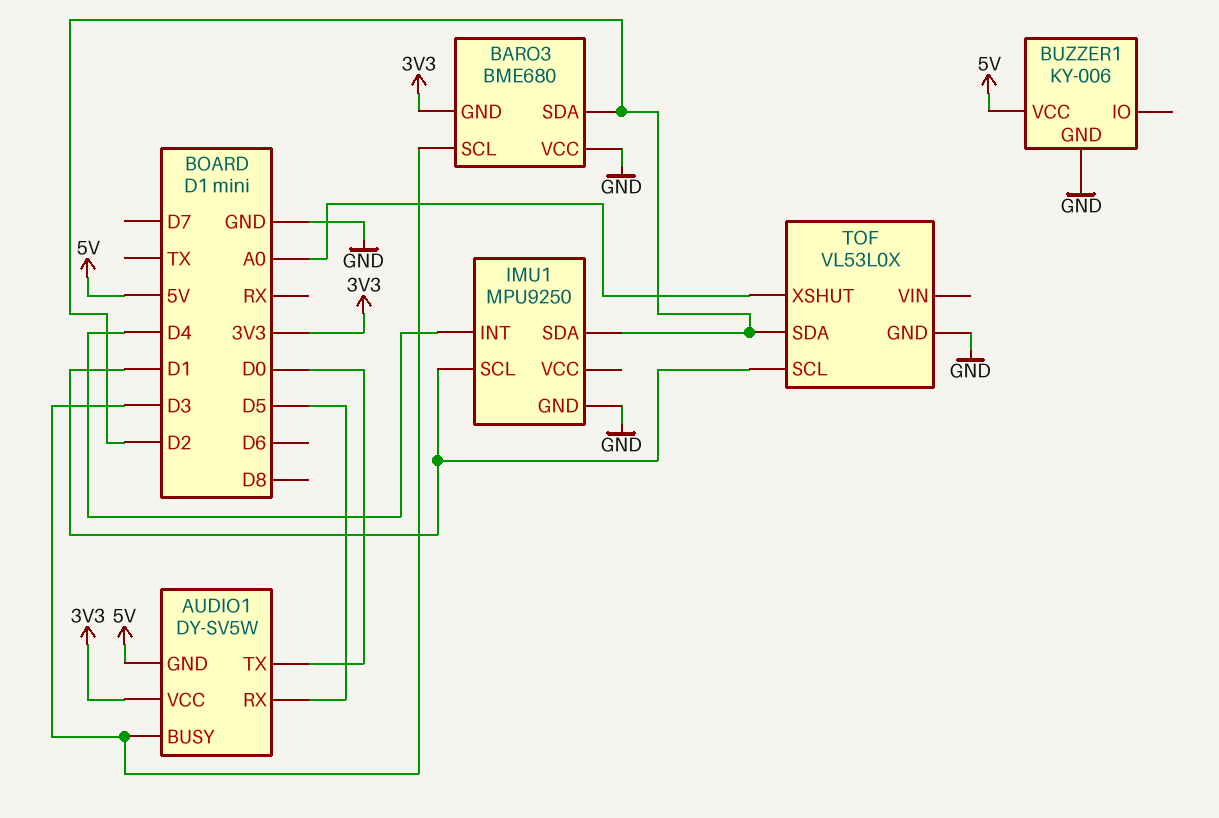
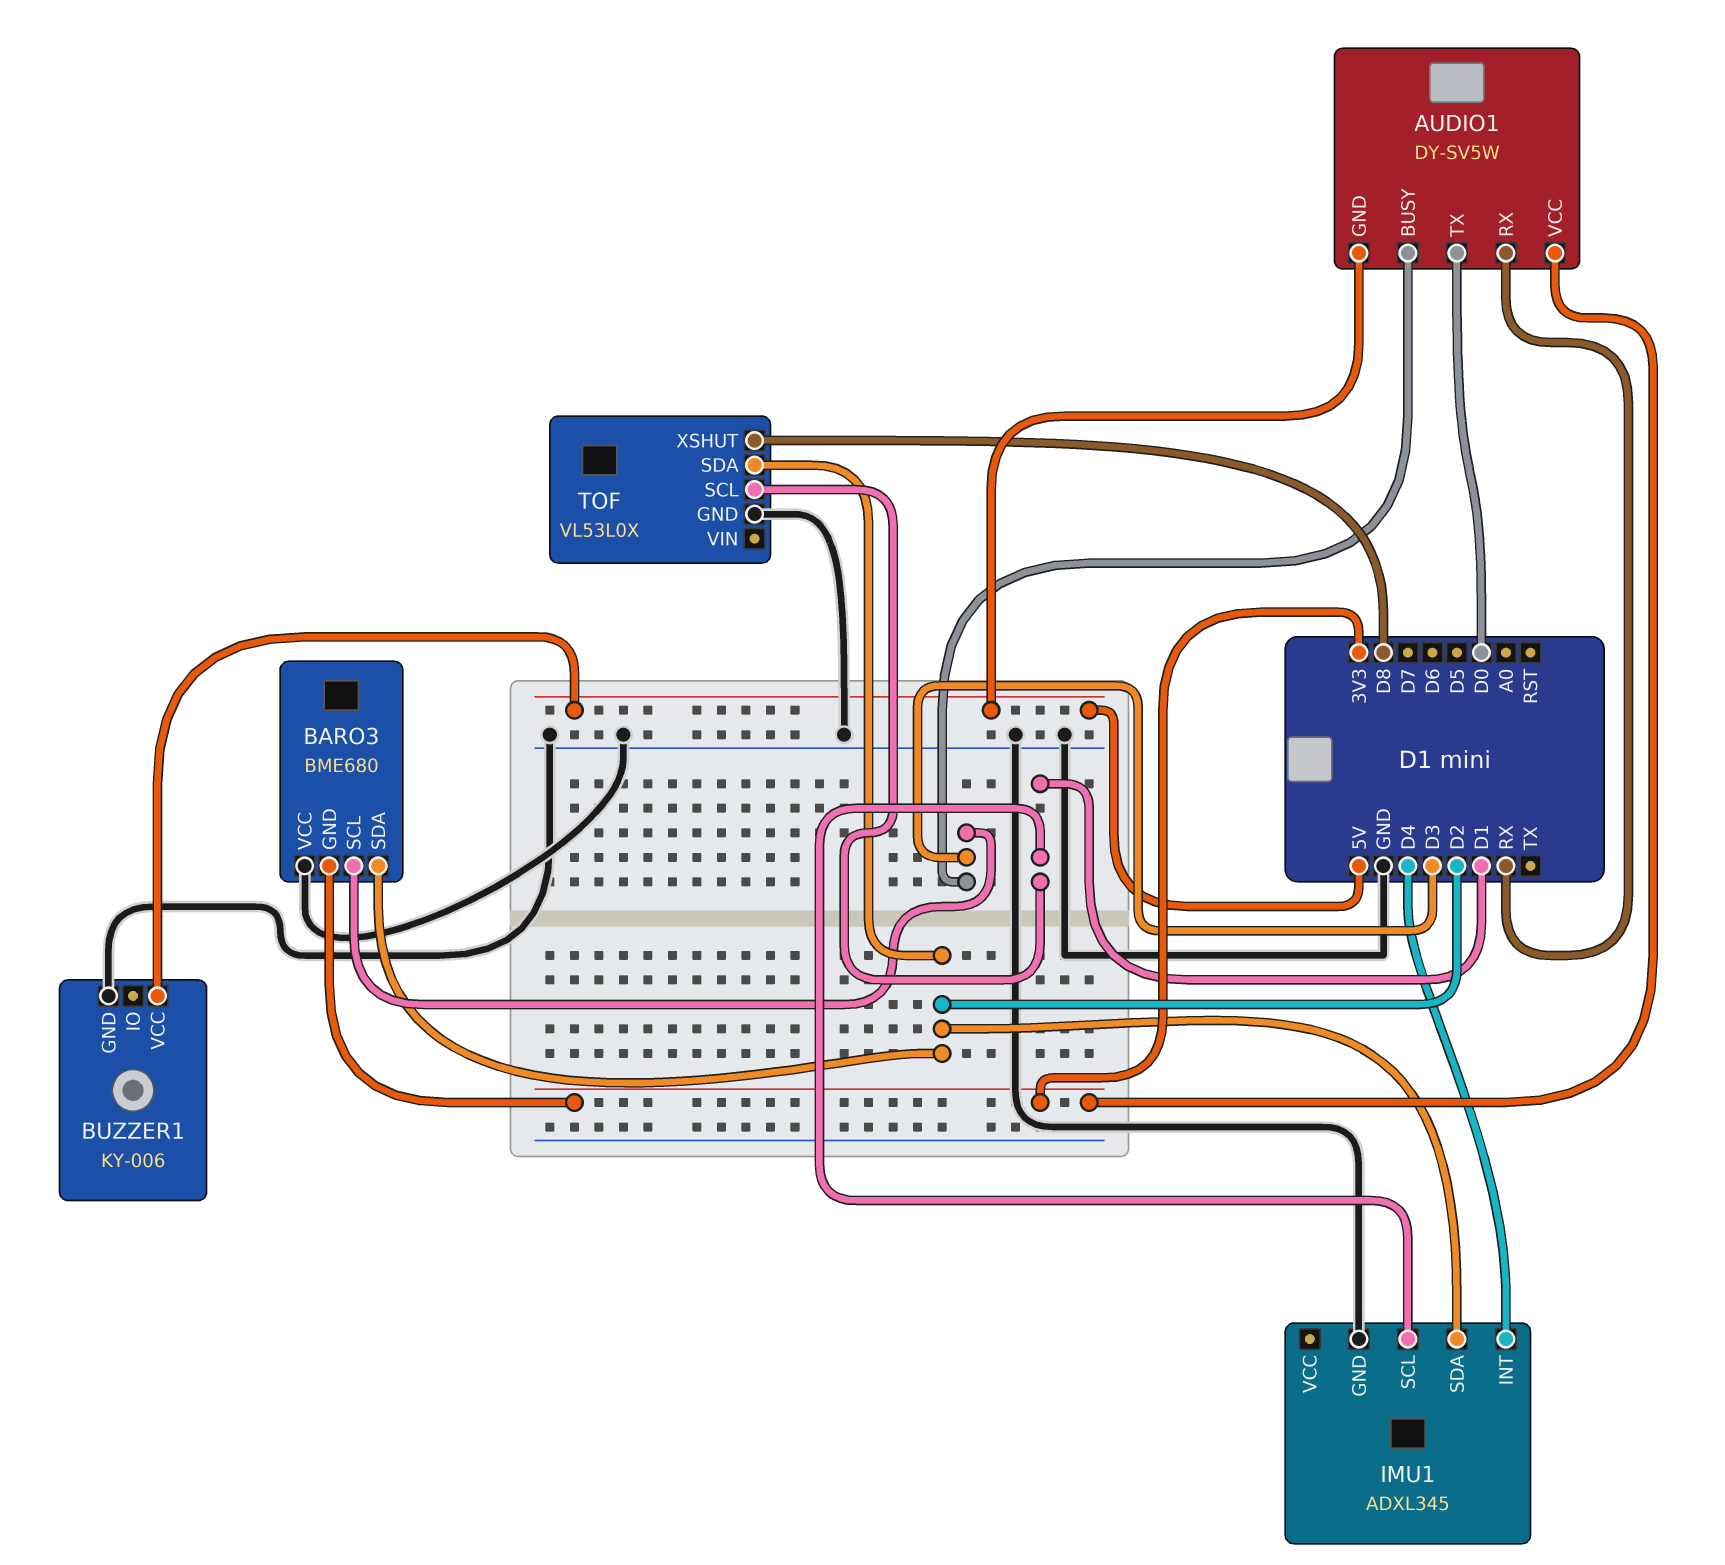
AUDIO1 pin RX: D5 -> RX
IMU1: MPU9250 -> ADXL345
TOF pin XSHUT: A0 -> D8

